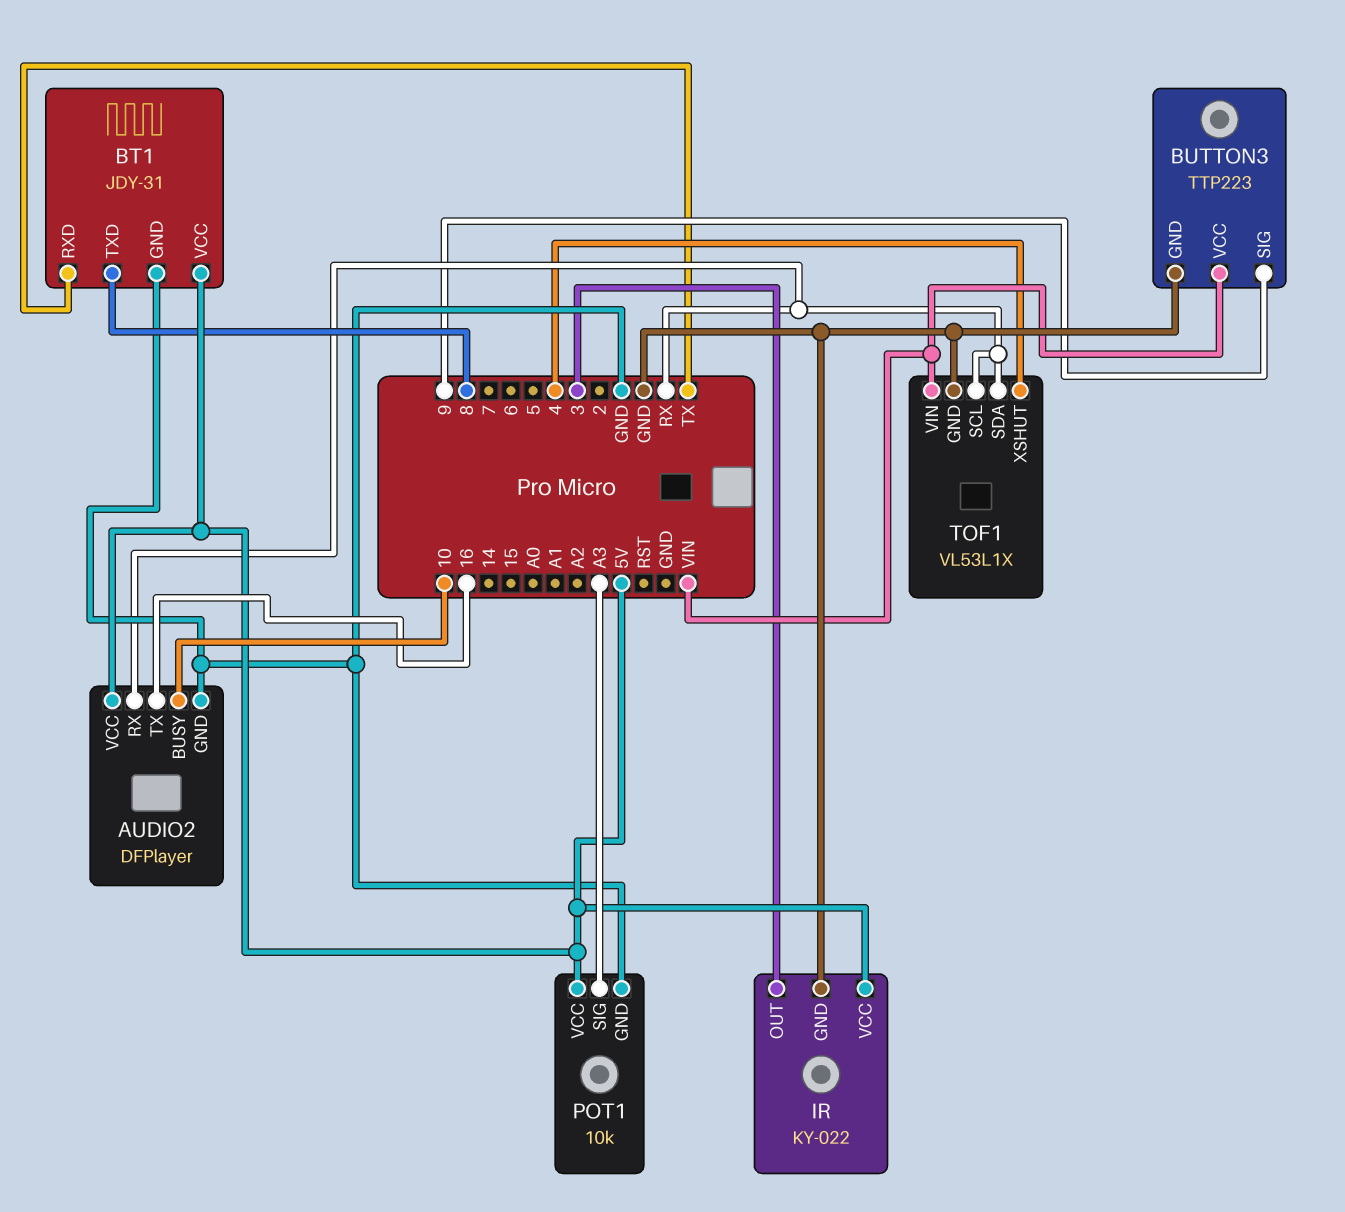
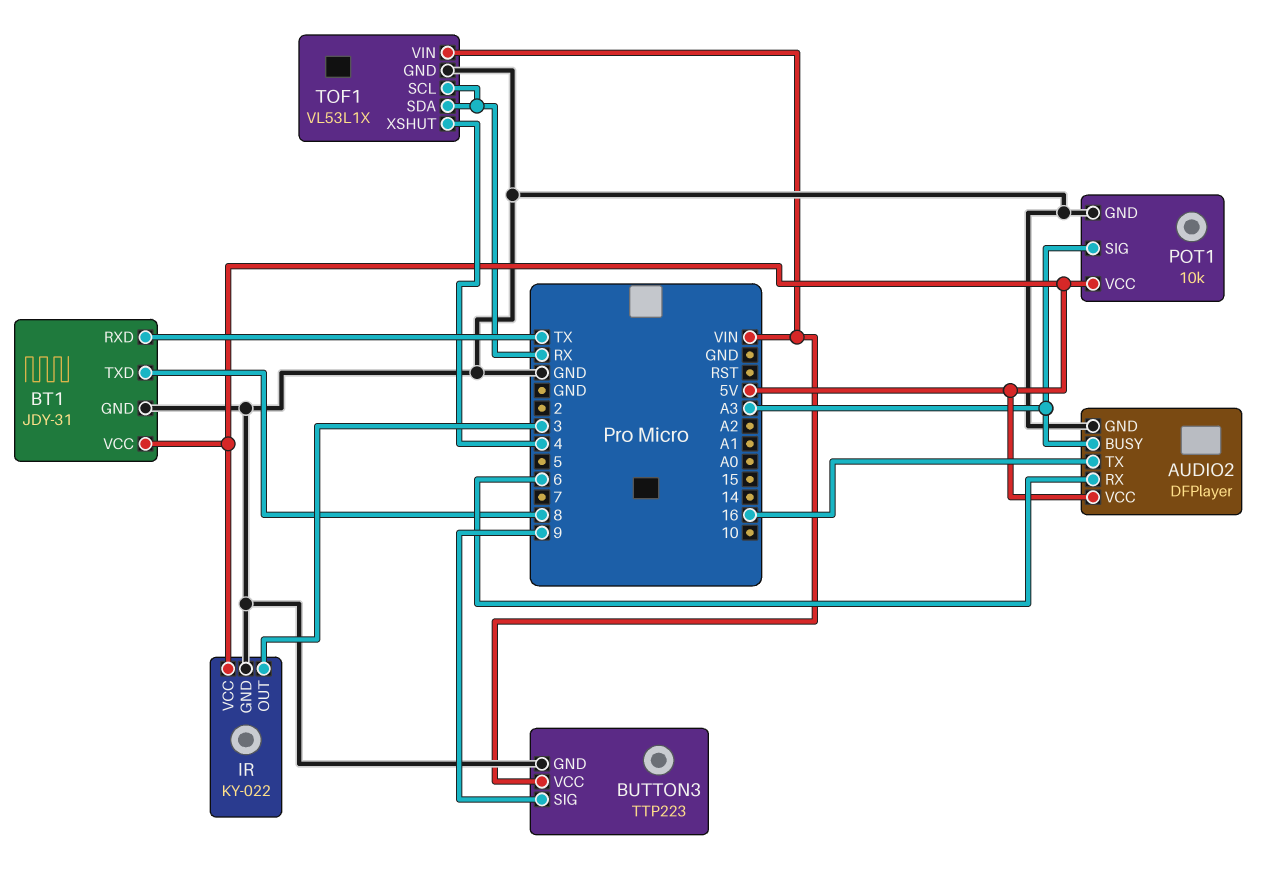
AUDIO2 pin BUSY: 10 -> A3
AUDIO2 pin RX: RX -> 6

